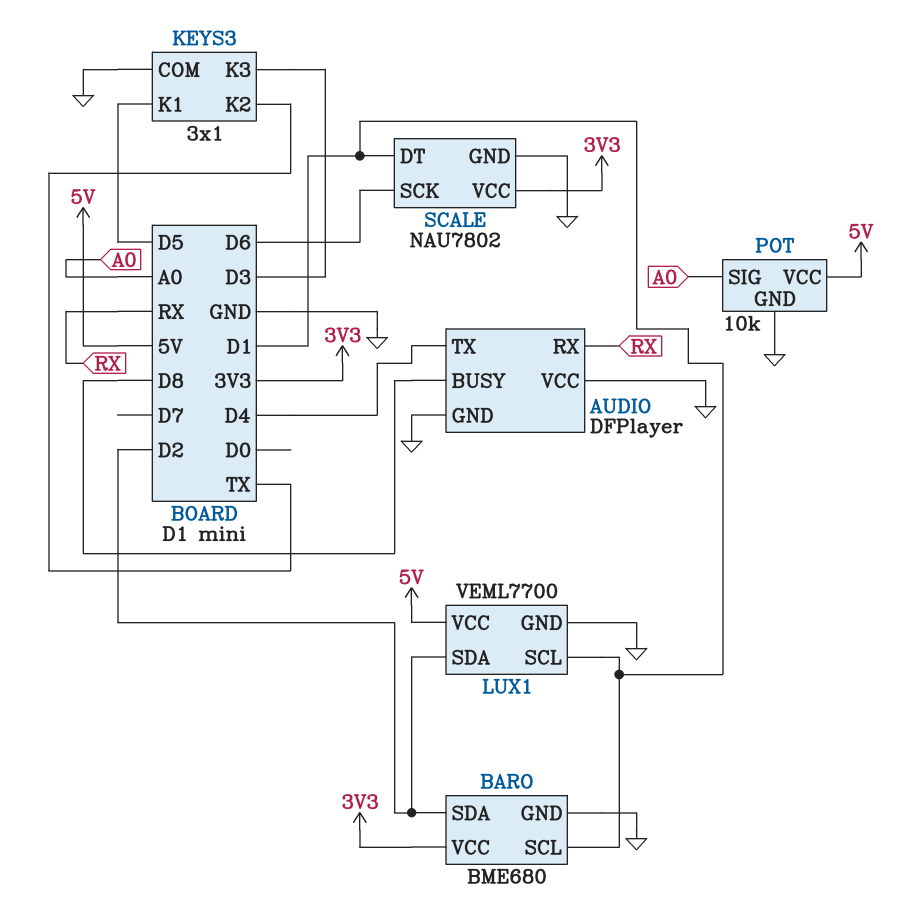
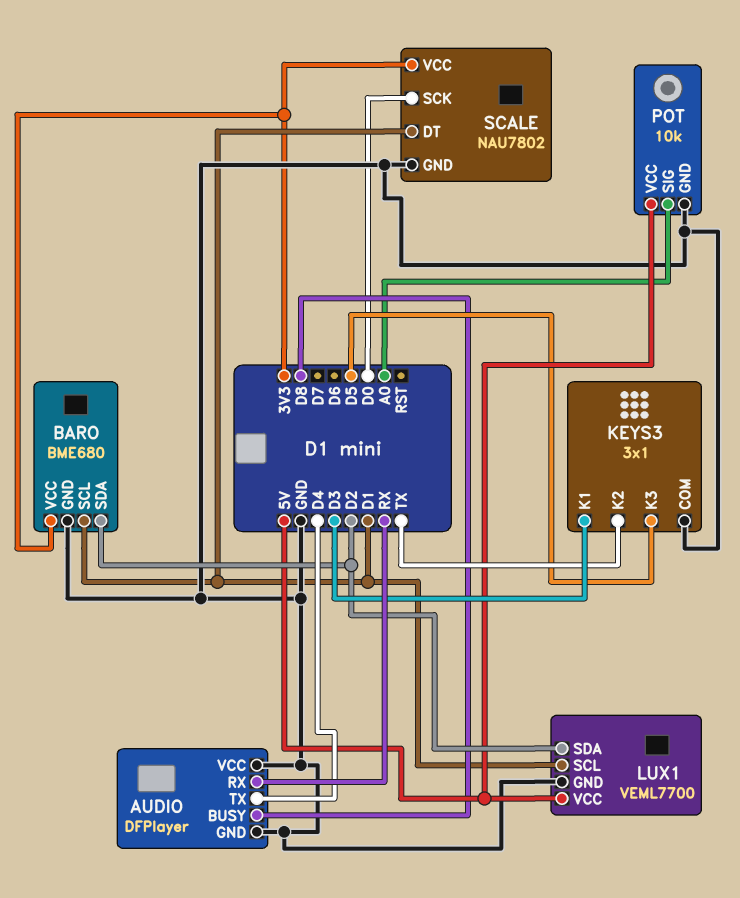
KEYS3 pin K1: D5 -> D3
KEYS3 pin K3: D3 -> D5
SCALE pin SCK: D6 -> D0

